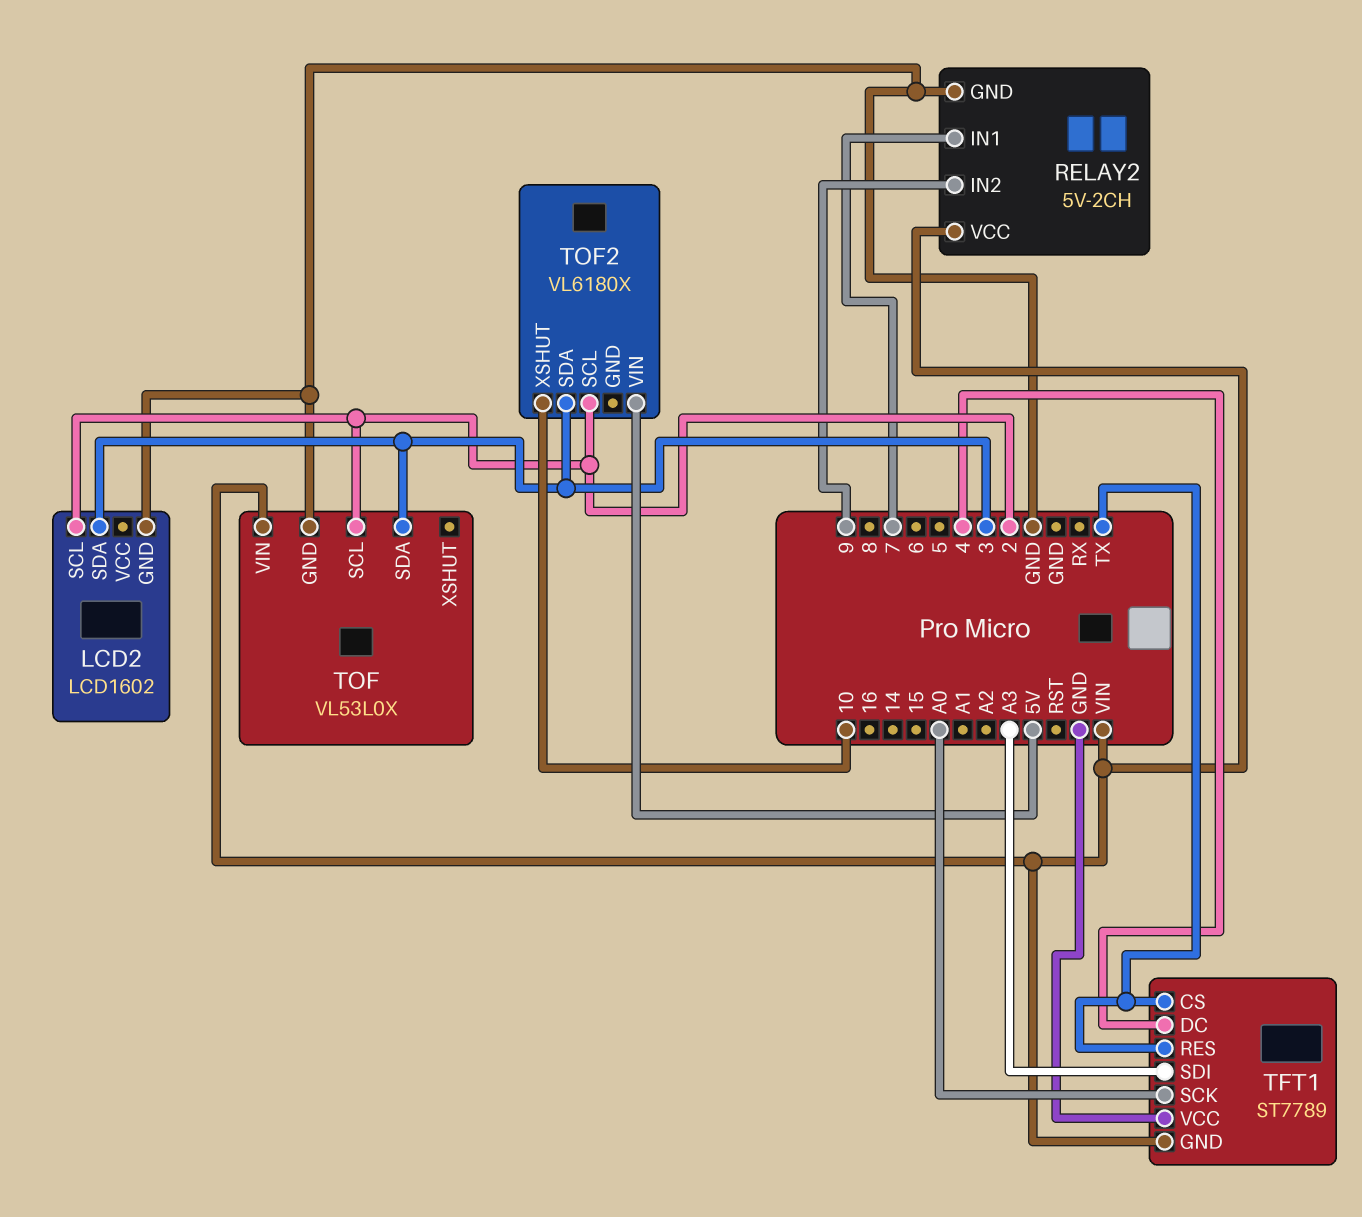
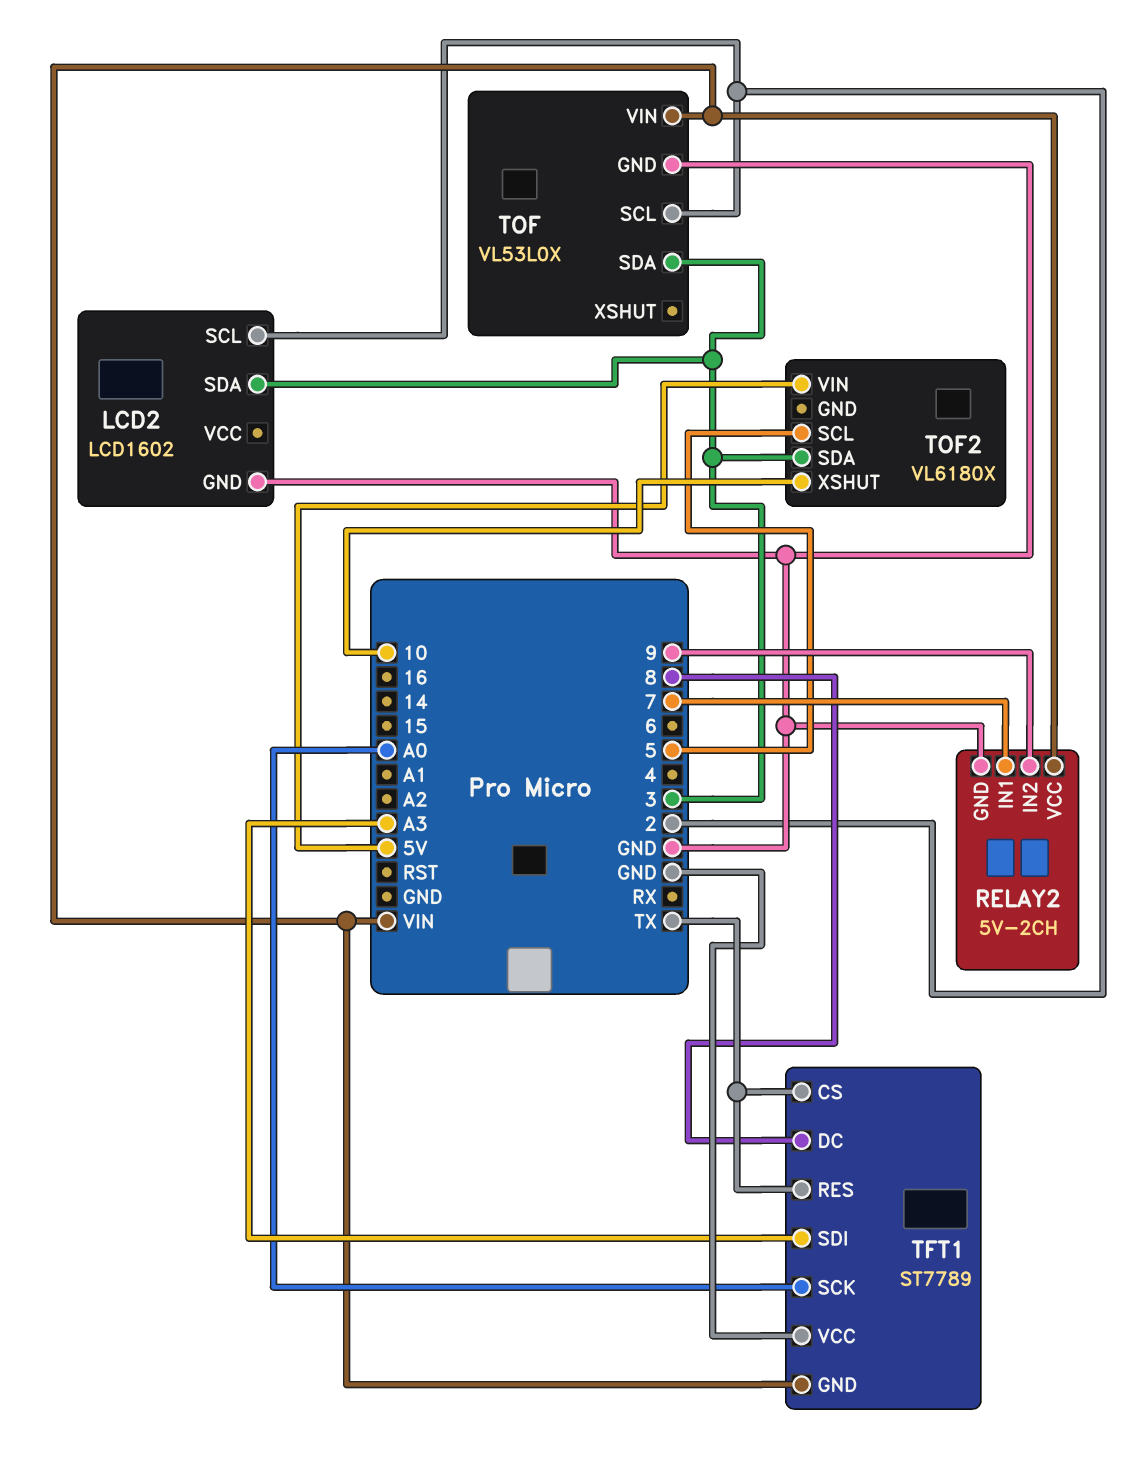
TFT1 pin DC: 4 -> 8
TOF2 pin SCL: 2 -> 5

